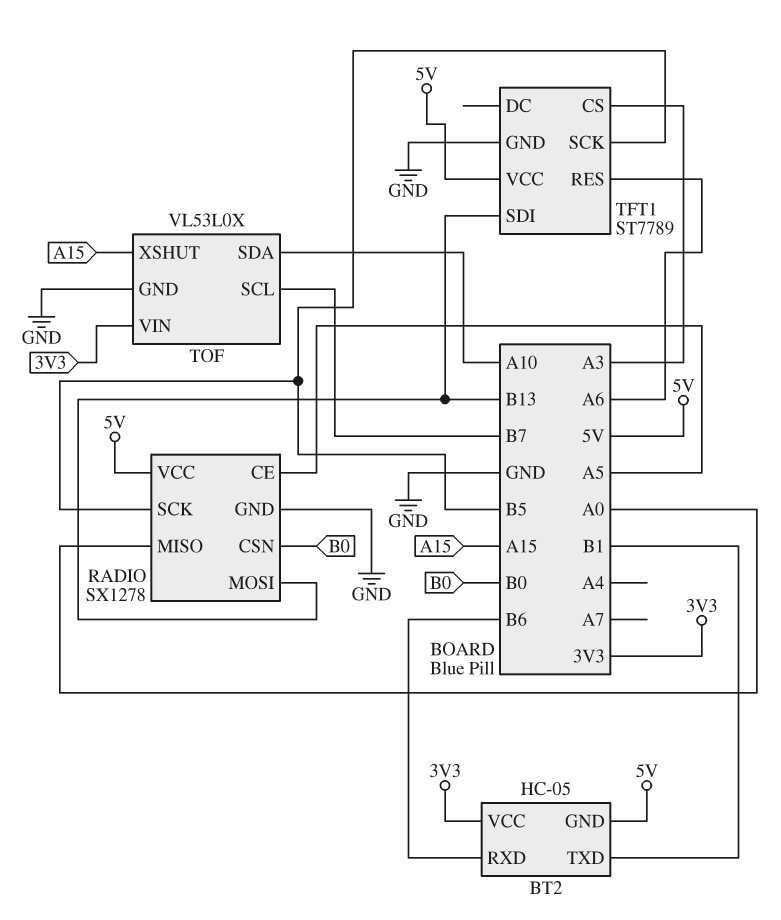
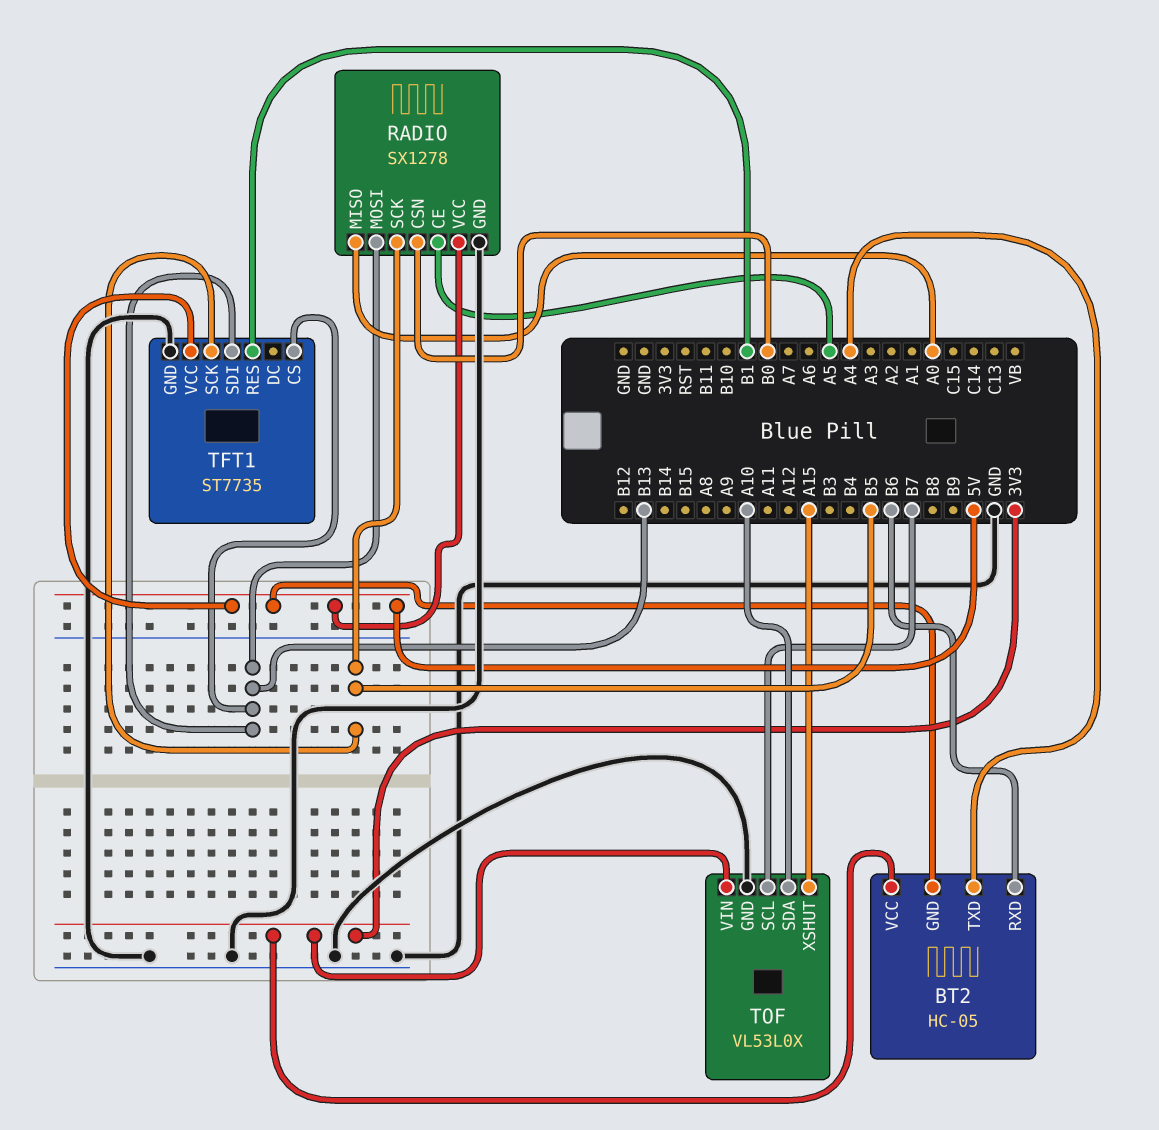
BT2 pin TXD: B1 -> A4
TFT1: ST7789 -> ST7735
TFT1 pin CS: A3 -> B13
TFT1 pin RES: A6 -> B1

